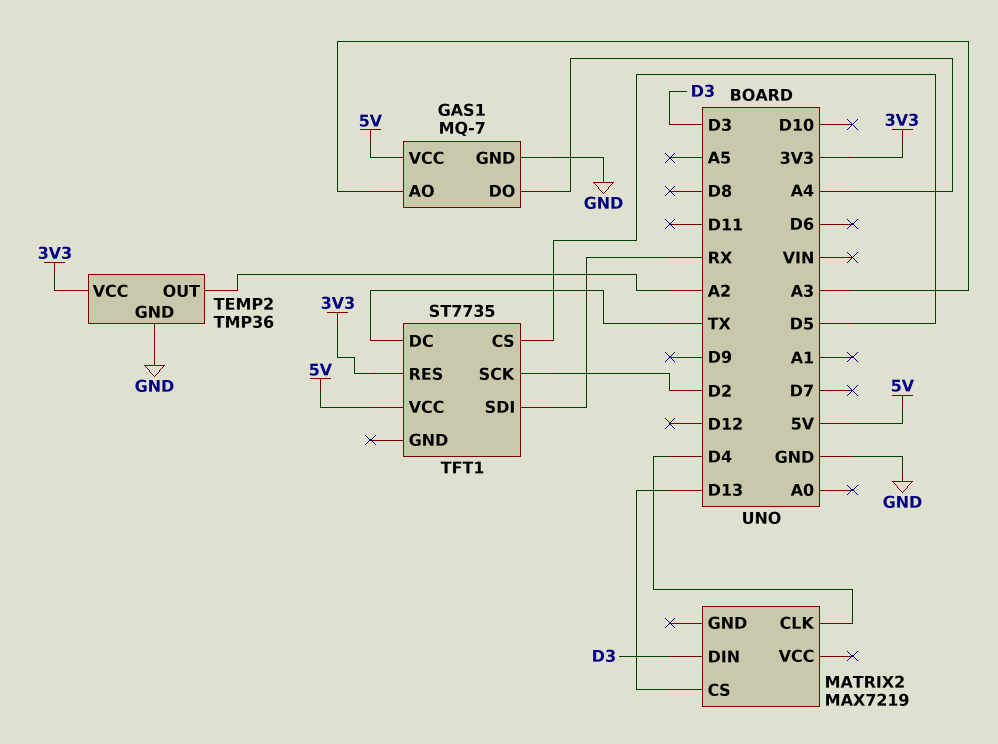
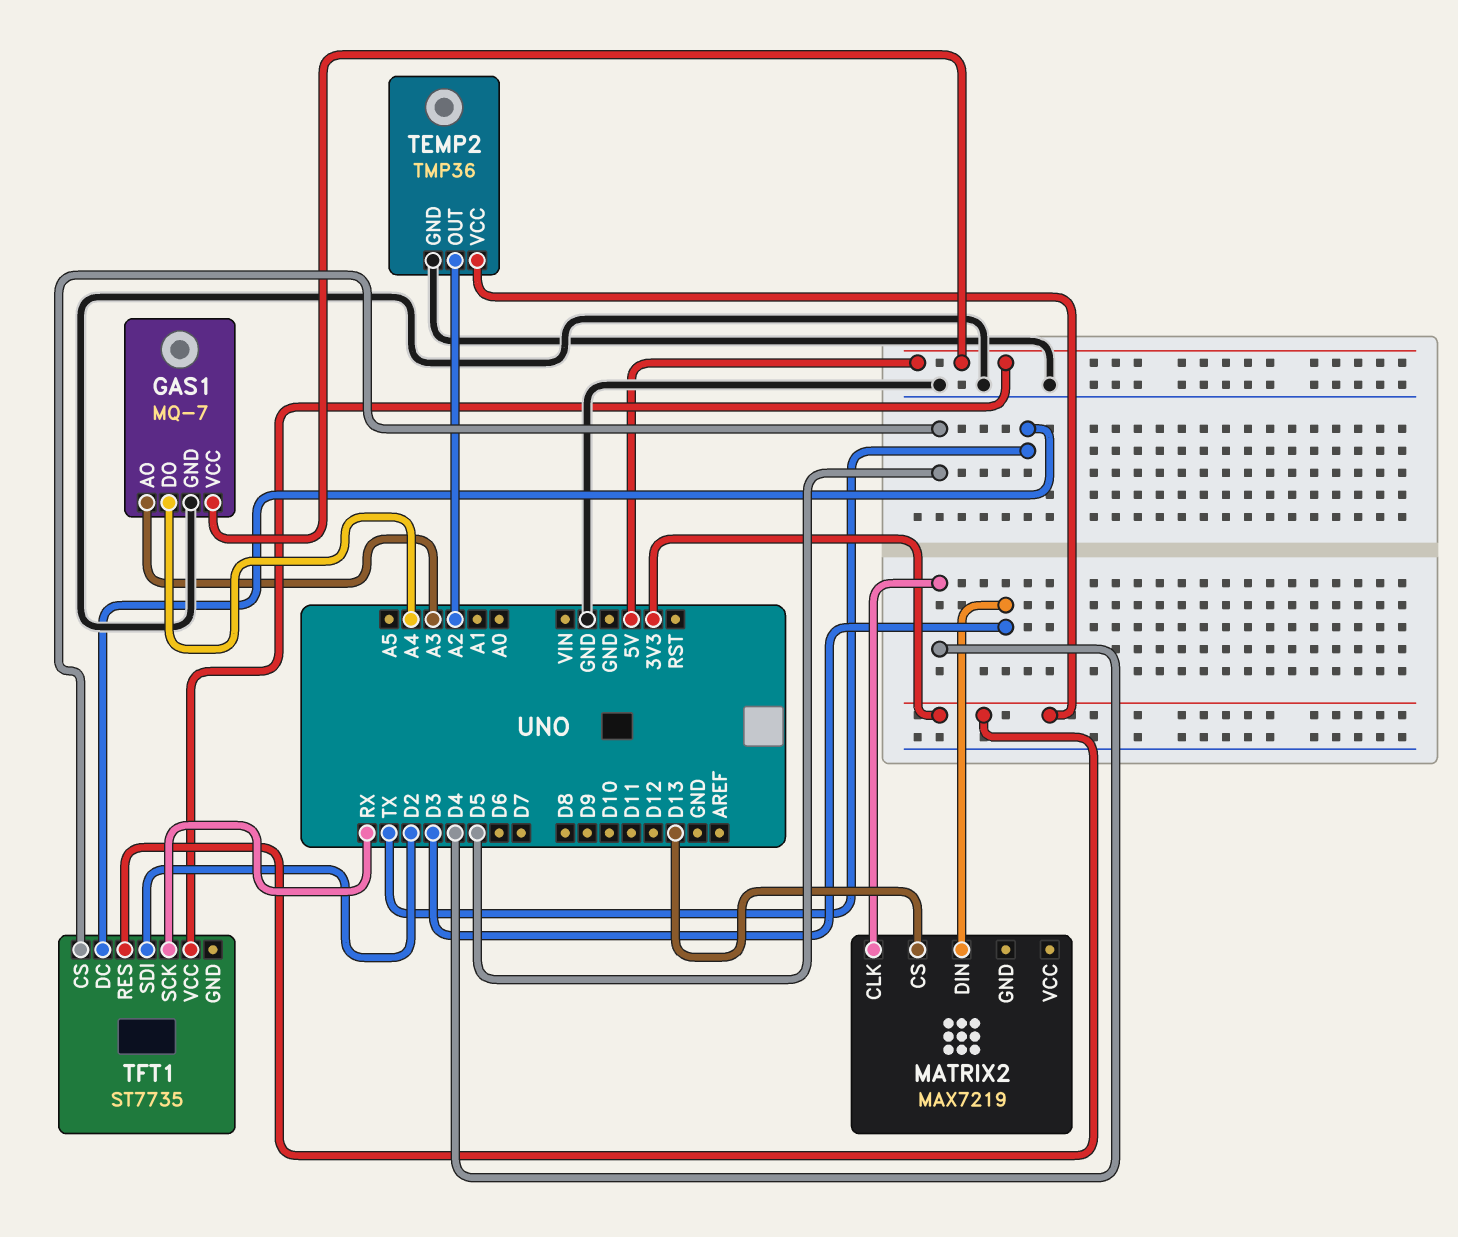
TFT1 pin SCK: D2 -> RX
TFT1 pin SDI: RX -> D2

